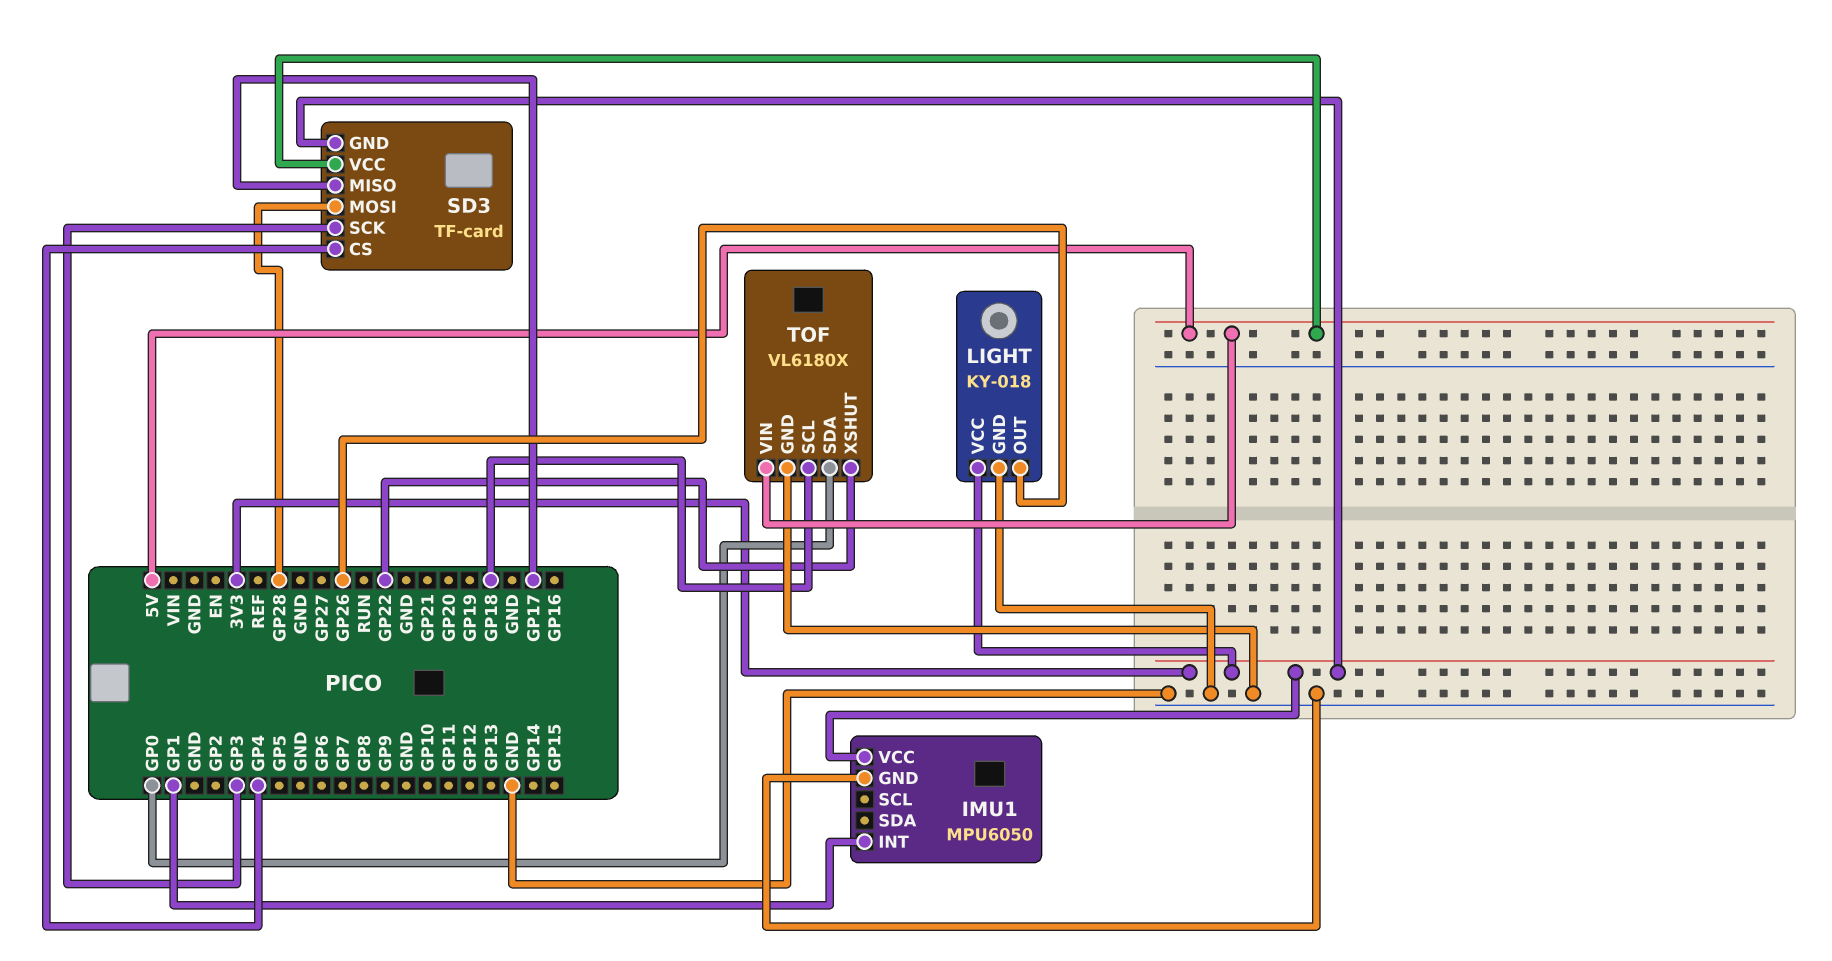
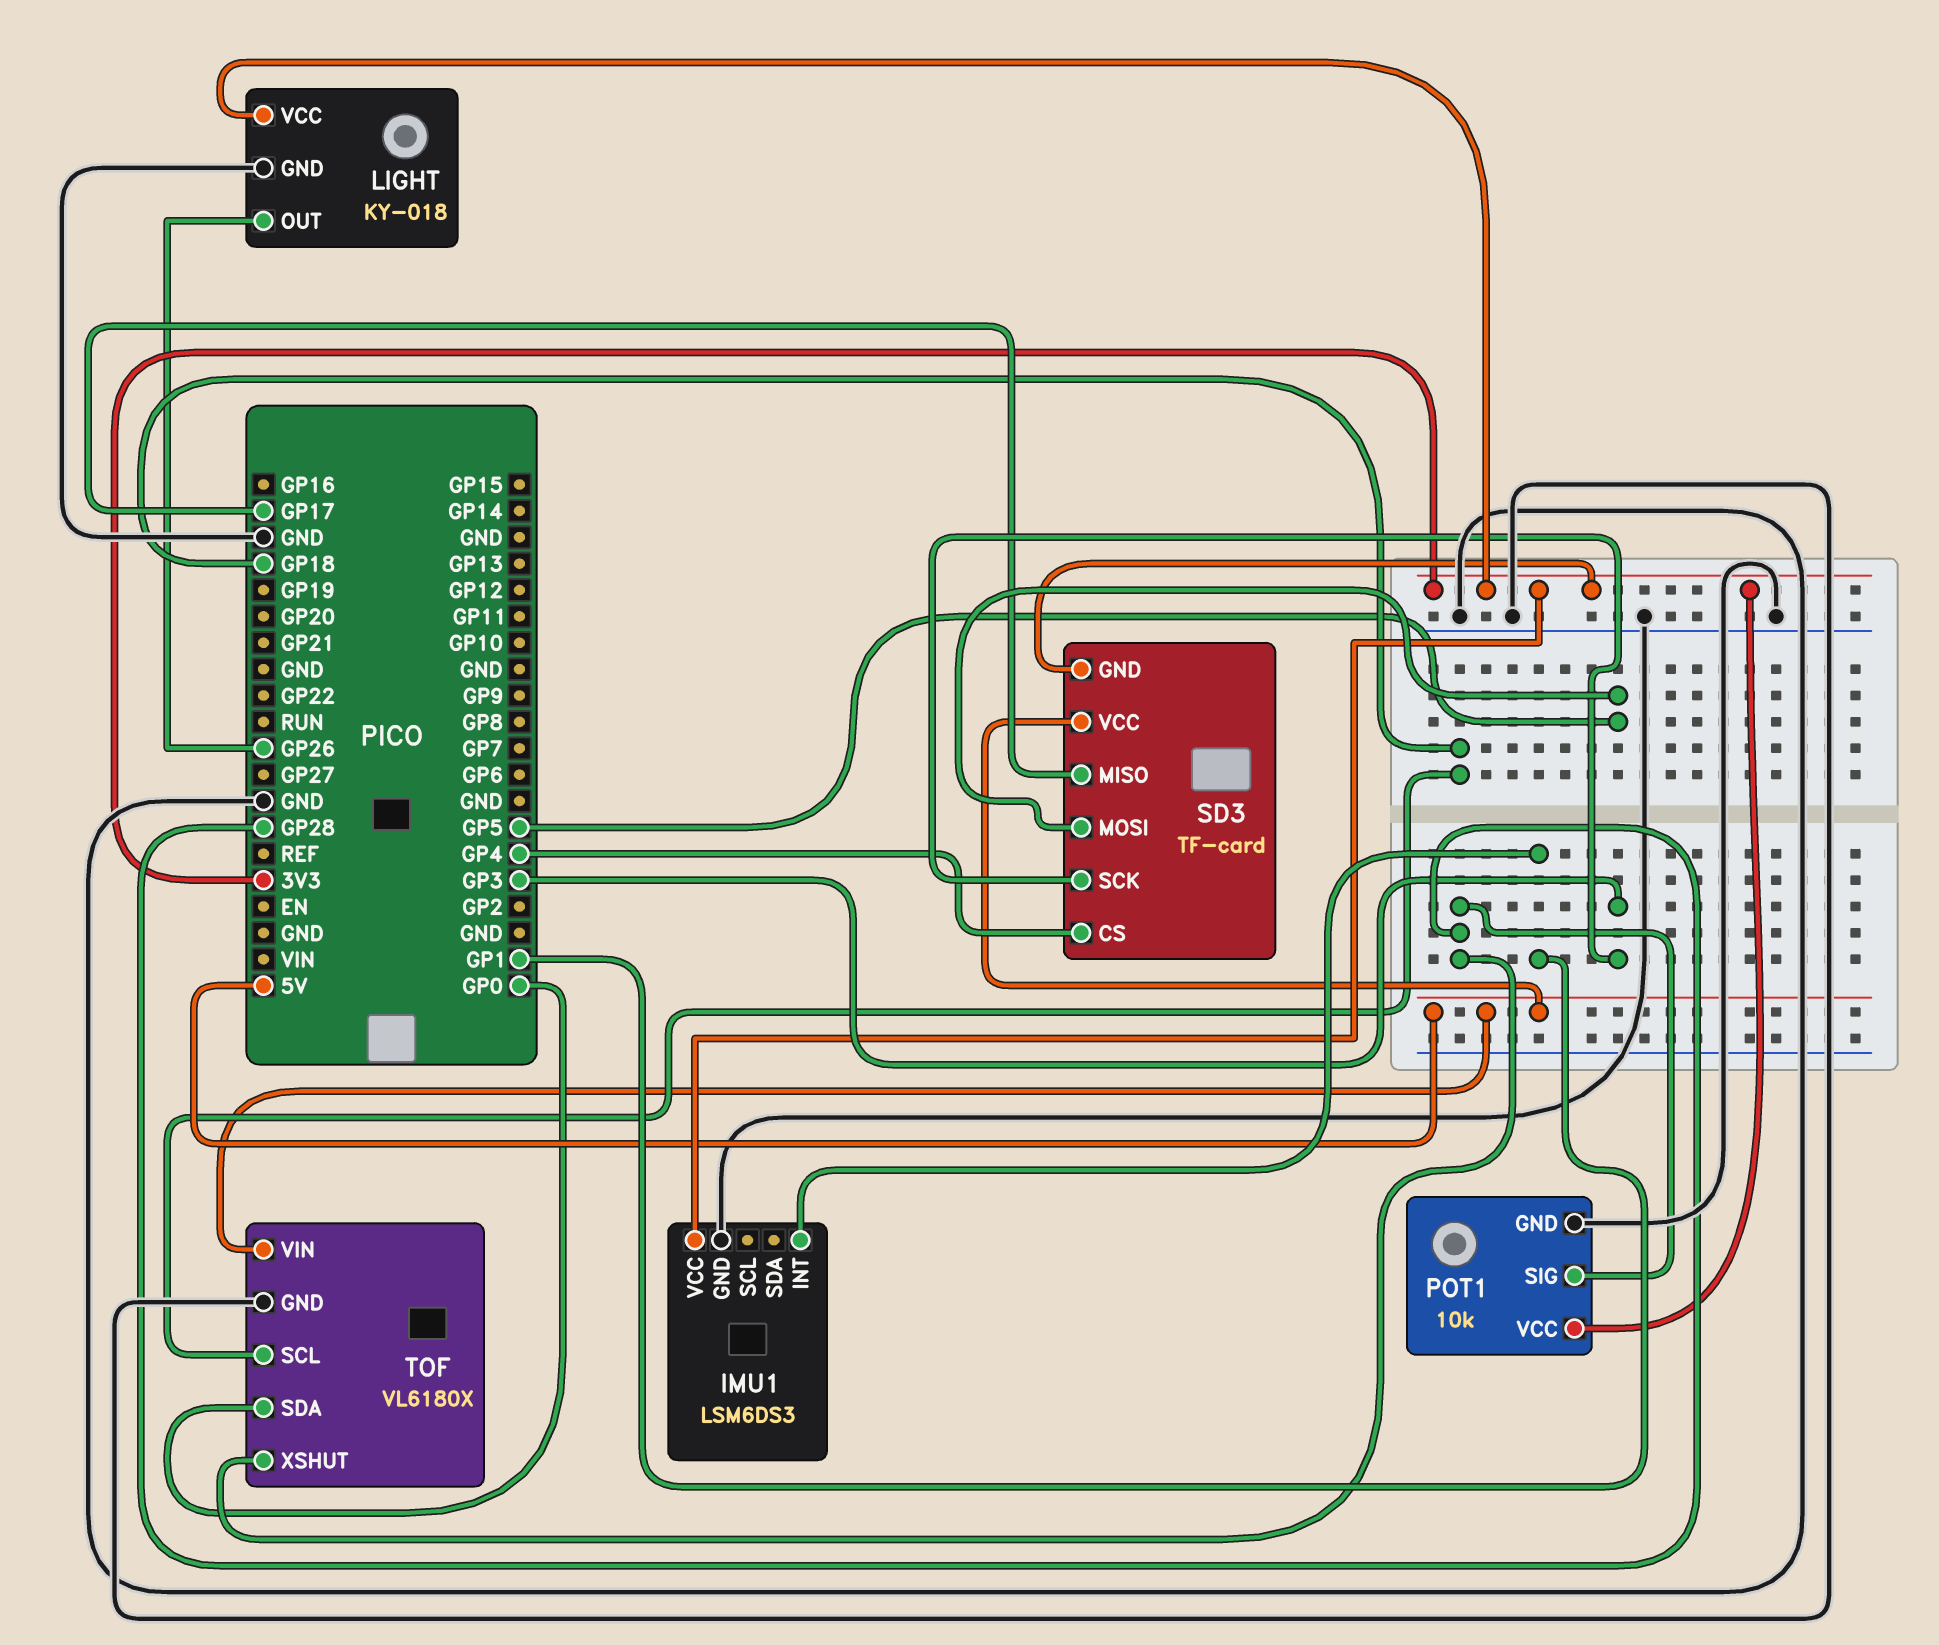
IMU1: MPU6050 -> LSM6DS3
POT1: none -> 10k
POT1 pin GND: none -> GND
POT1 pin SIG: none -> GP28
POT1 pin VCC: none -> 3V3
SD3 pin MOSI: GP28 -> GP5
TOF pin XSHUT: GP22 -> GP28

